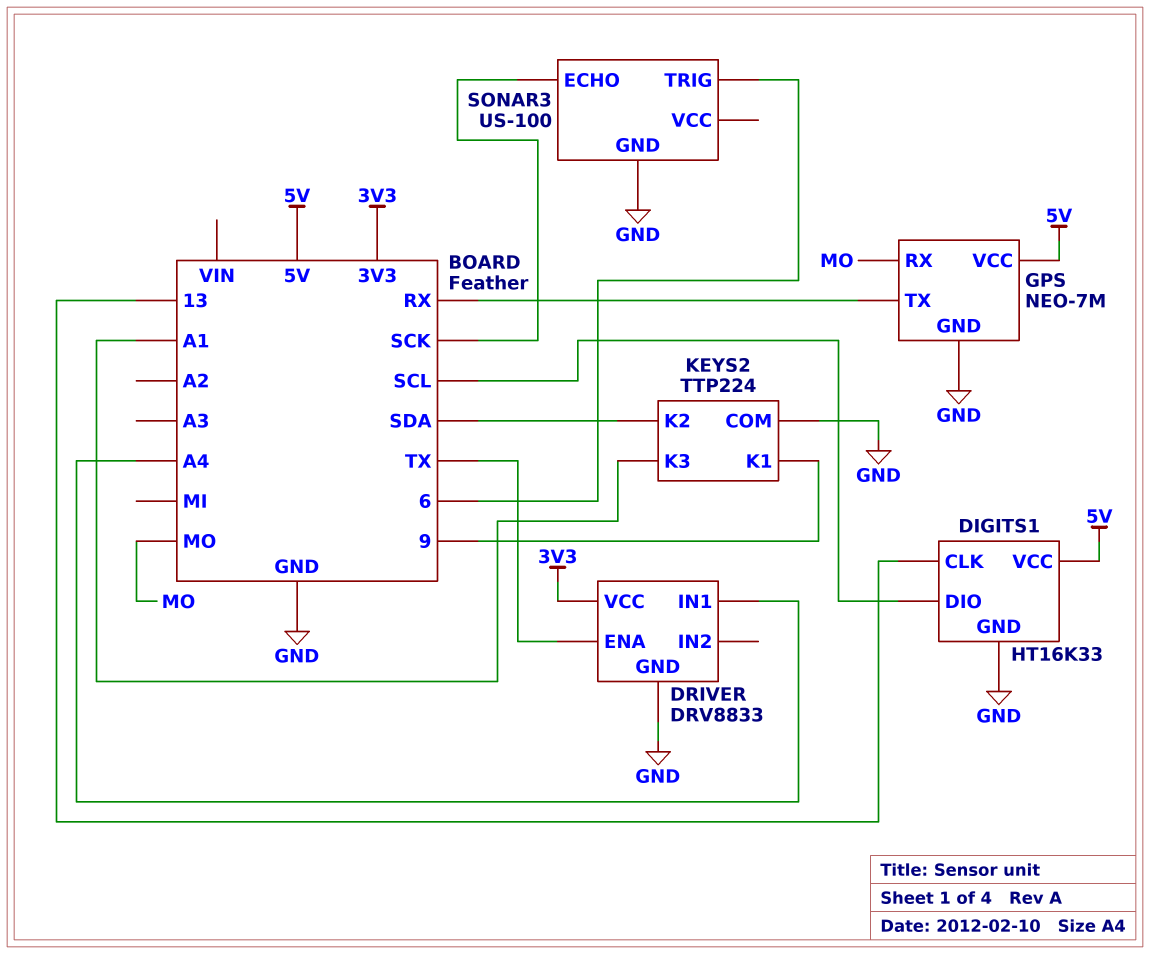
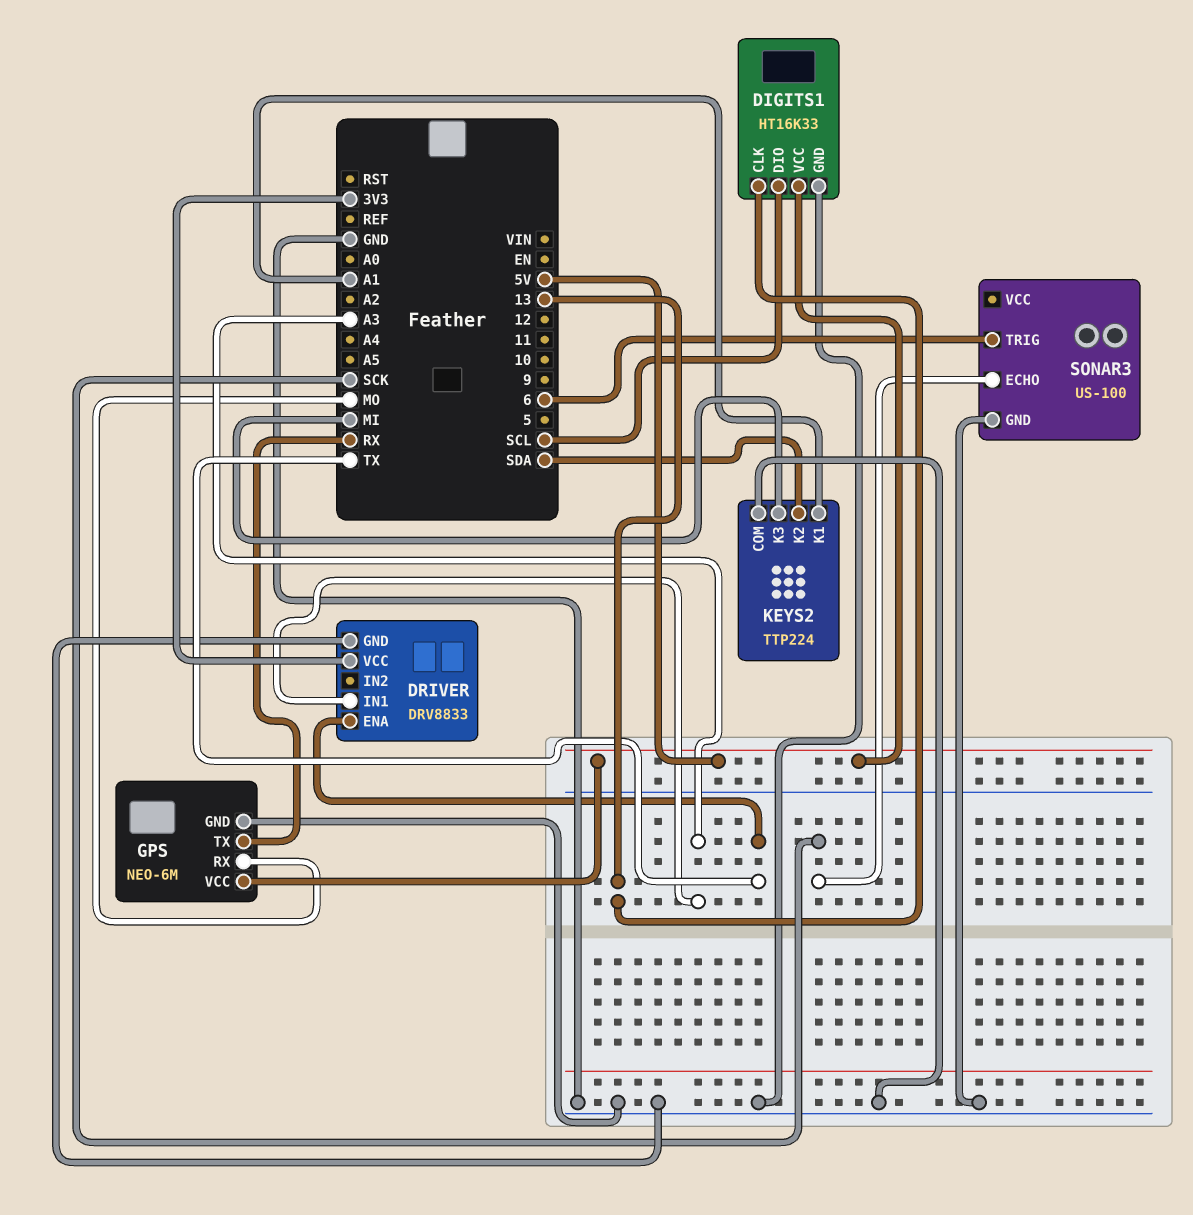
DRIVER pin IN1: A4 -> A3
GPS: NEO-7M -> NEO-6M
KEYS2 pin K1: 9 -> A1
KEYS2 pin K3: A1 -> MI

